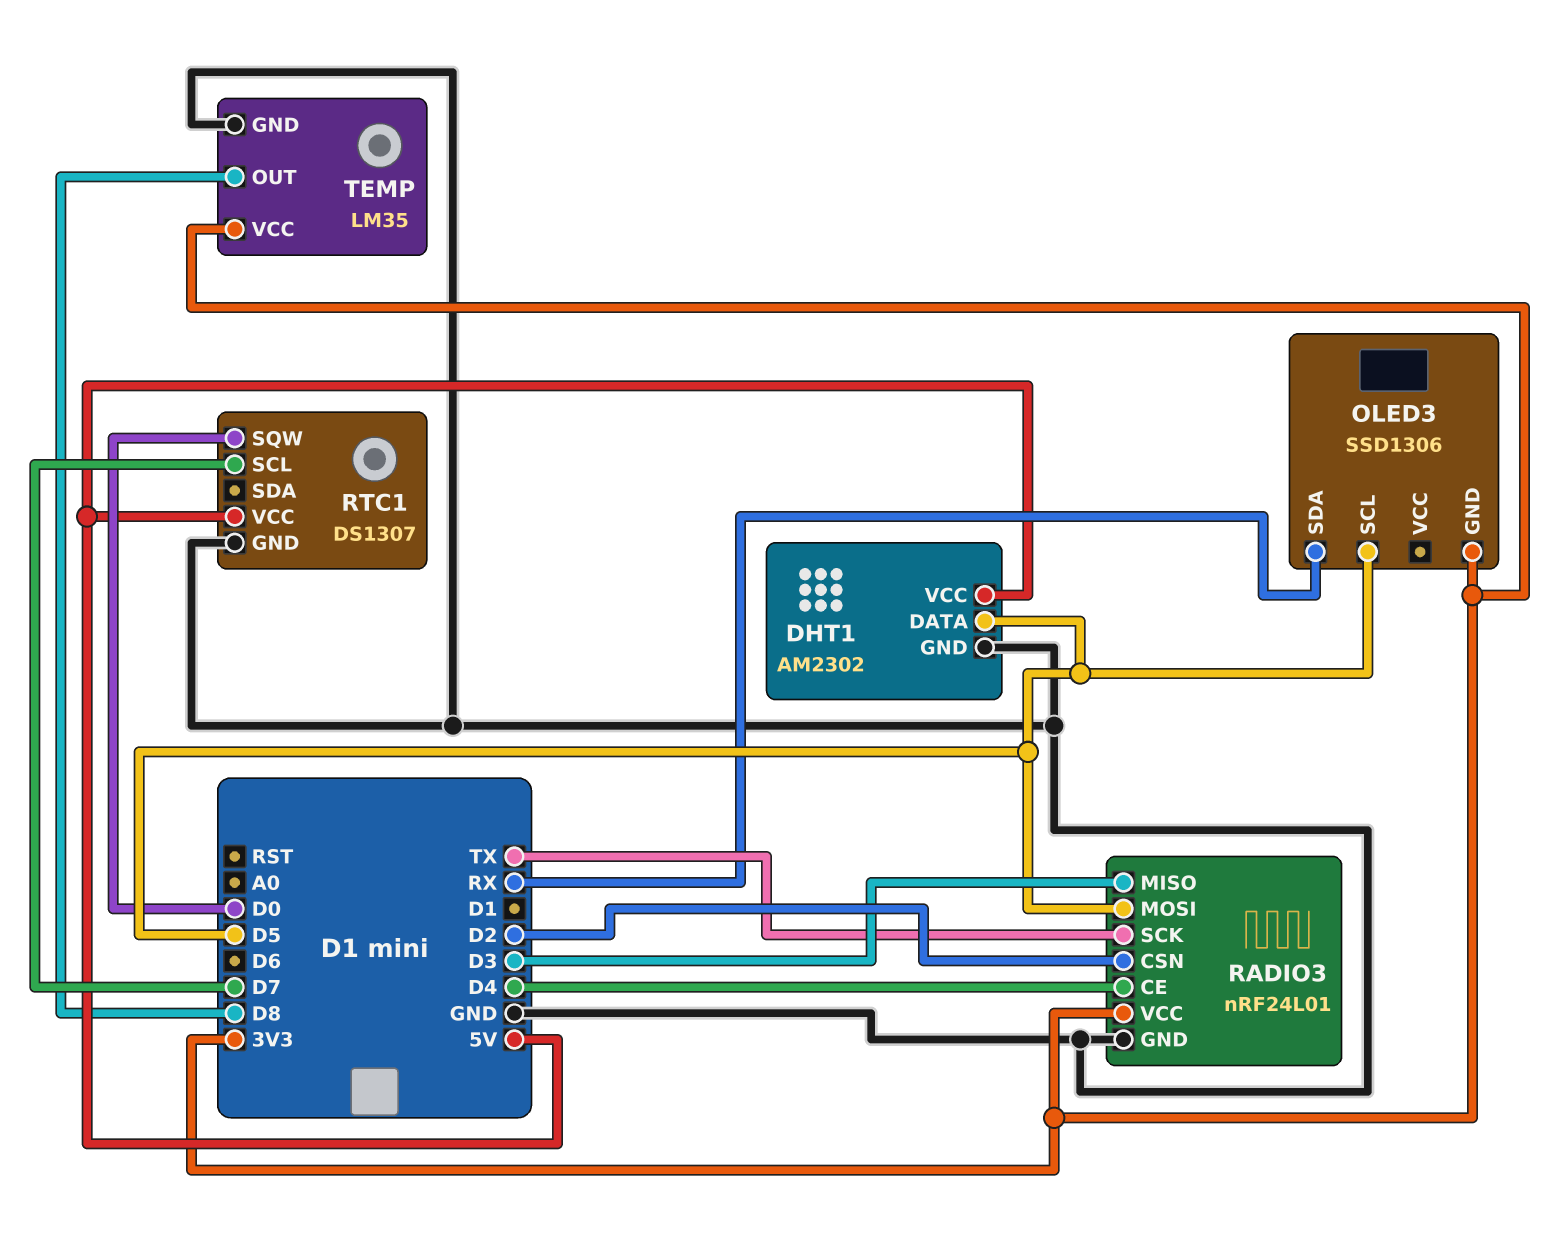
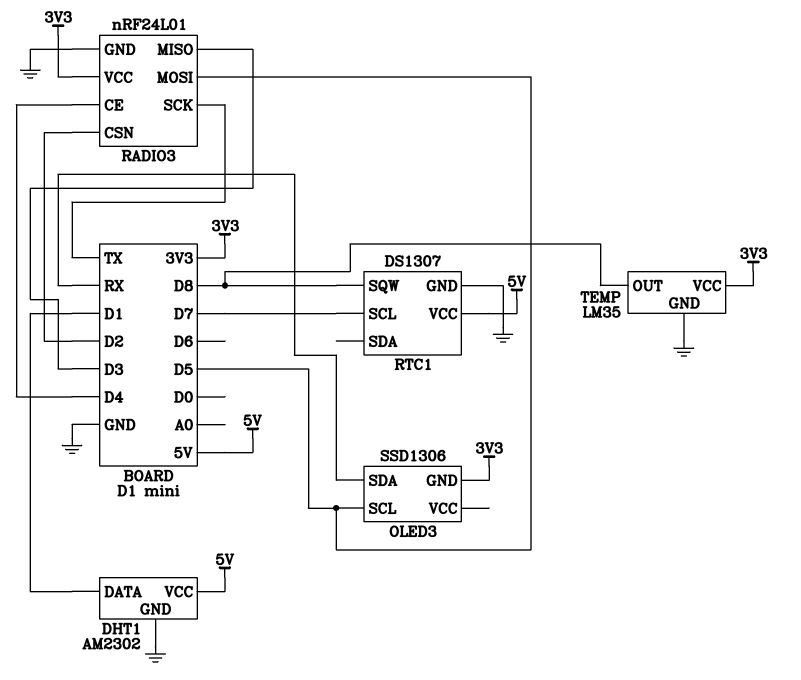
DHT1 pin DATA: D5 -> D1
RTC1 pin SQW: D0 -> D8

